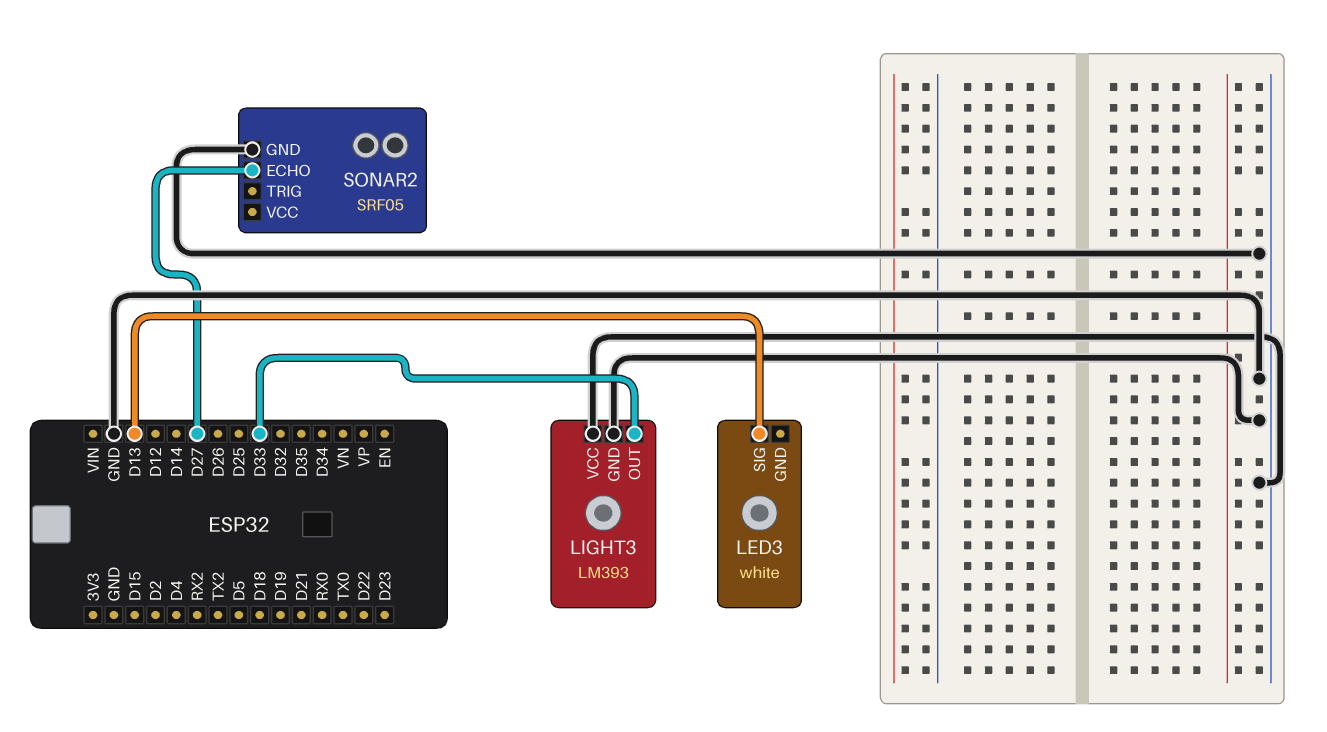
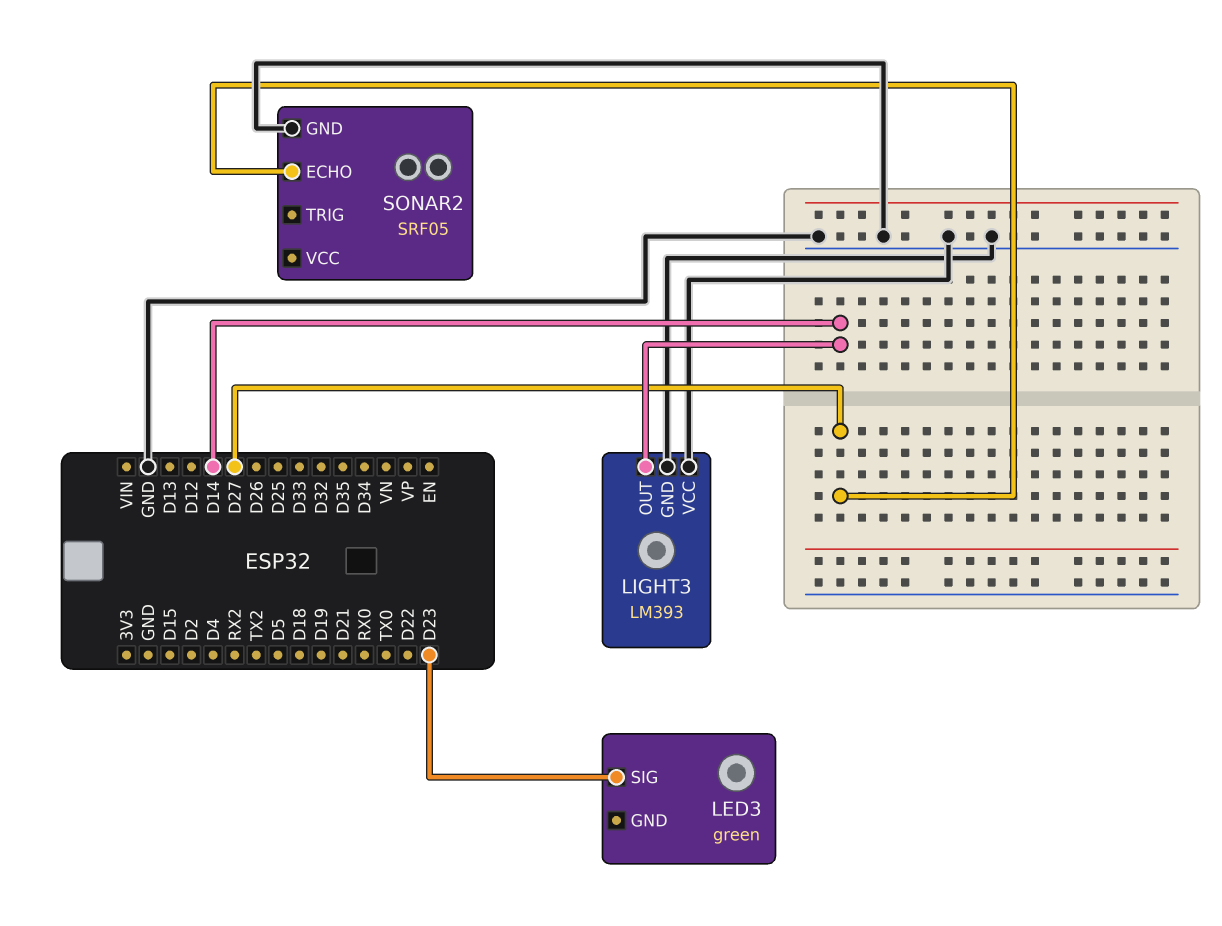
LED3: white -> green
LED3 pin SIG: D13 -> D23
LIGHT3 pin OUT: D33 -> D14

